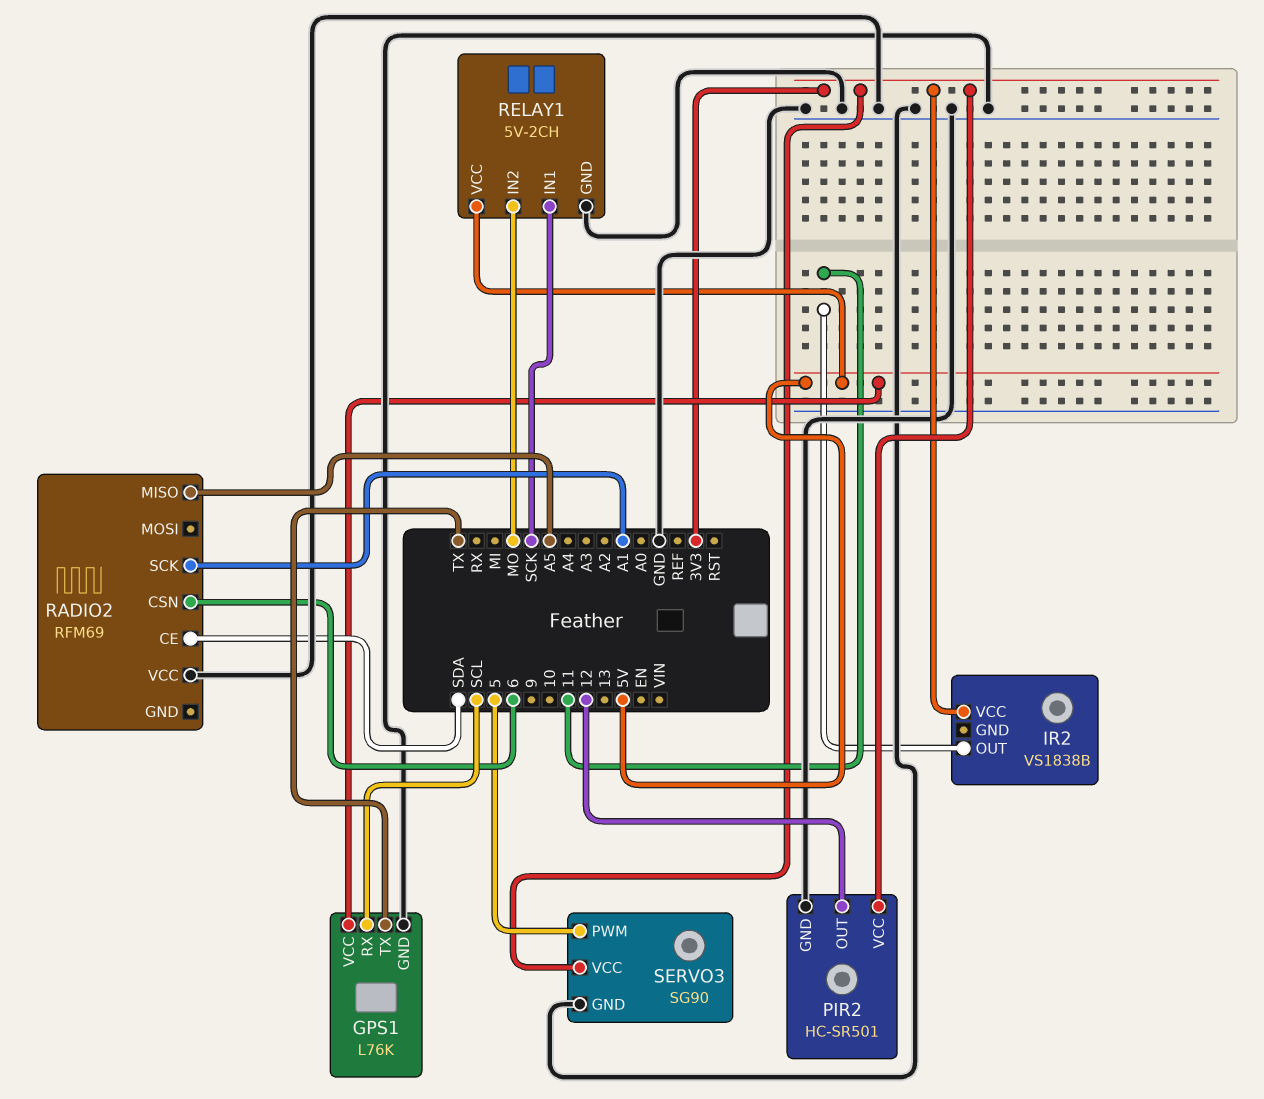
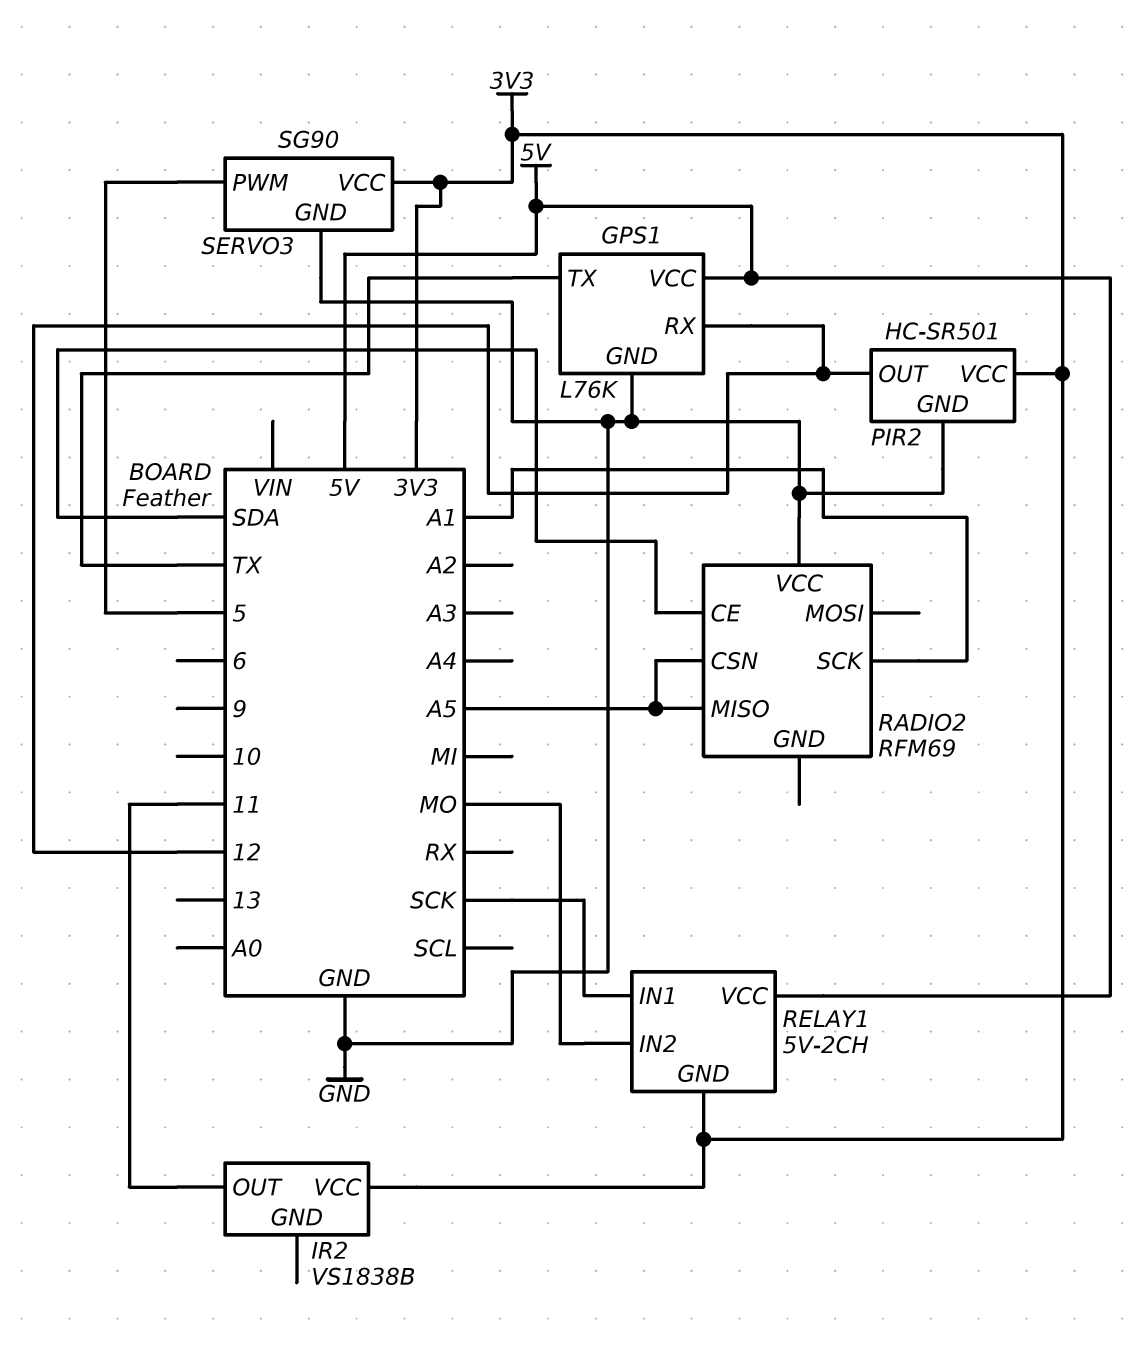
GPS1 pin RX: SCL -> 12
RADIO2 pin CSN: 6 -> A5
RELAY1 pin GND: GND -> 3V3

